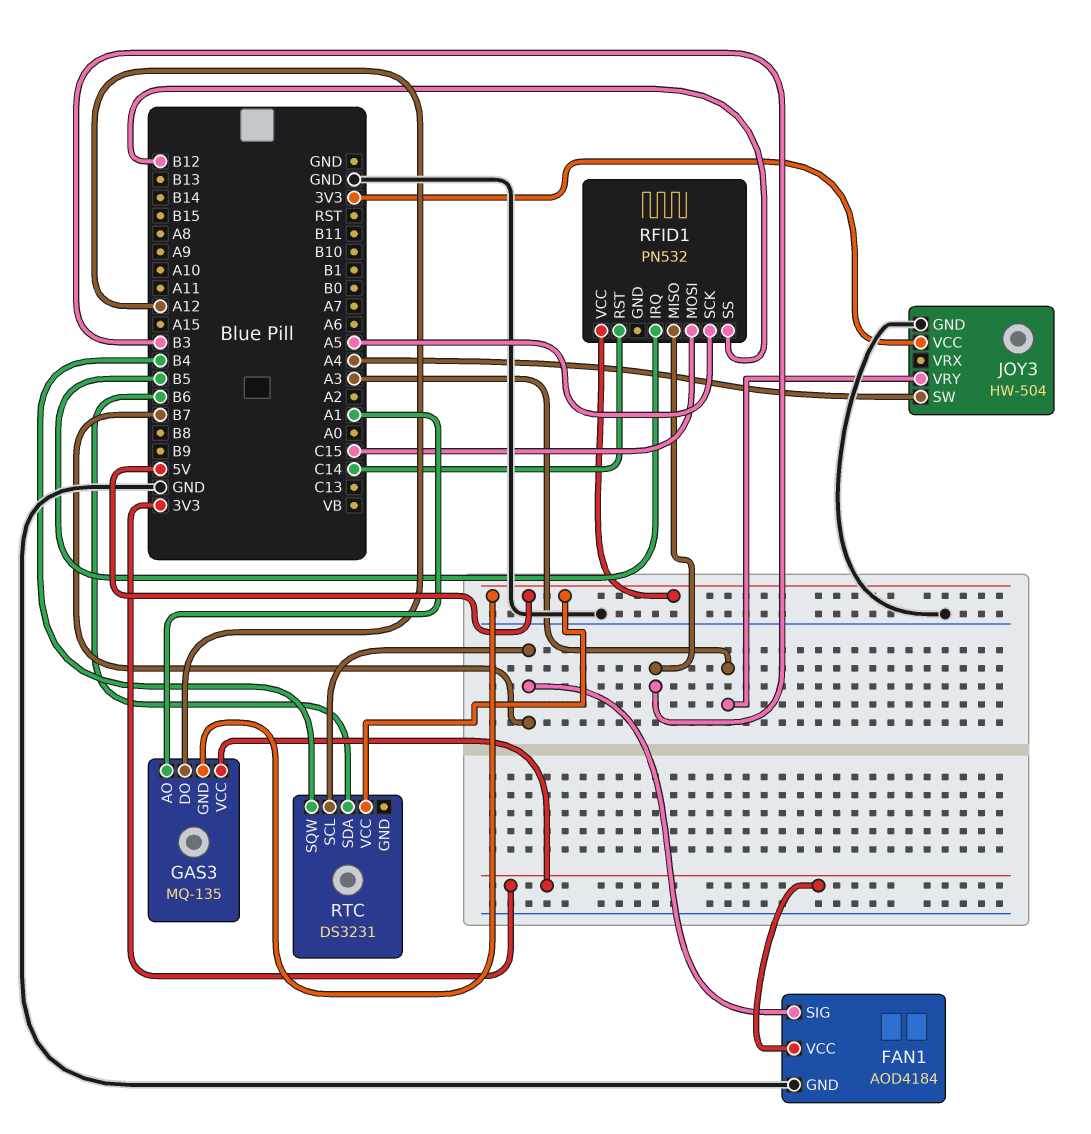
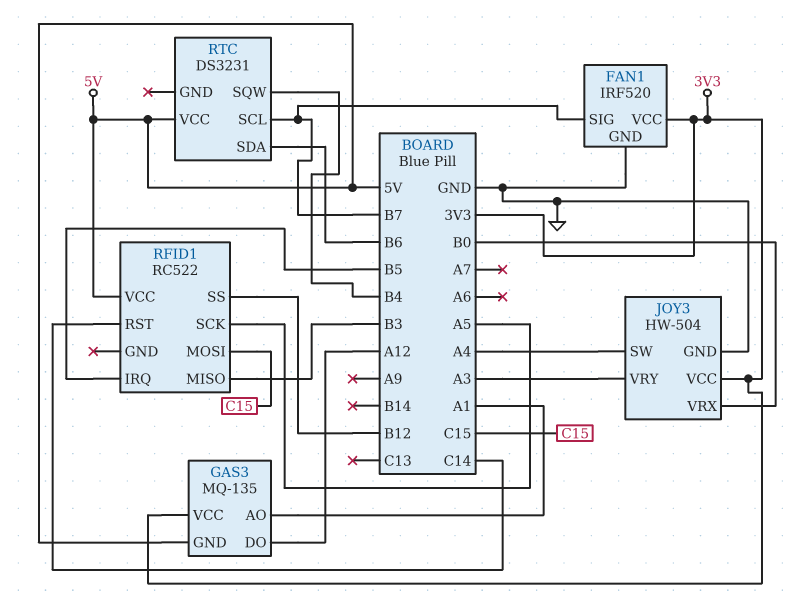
FAN1: AOD4184 -> IRF520
JOY3 pin VRX: none -> B0
RFID1: PN532 -> RC522

